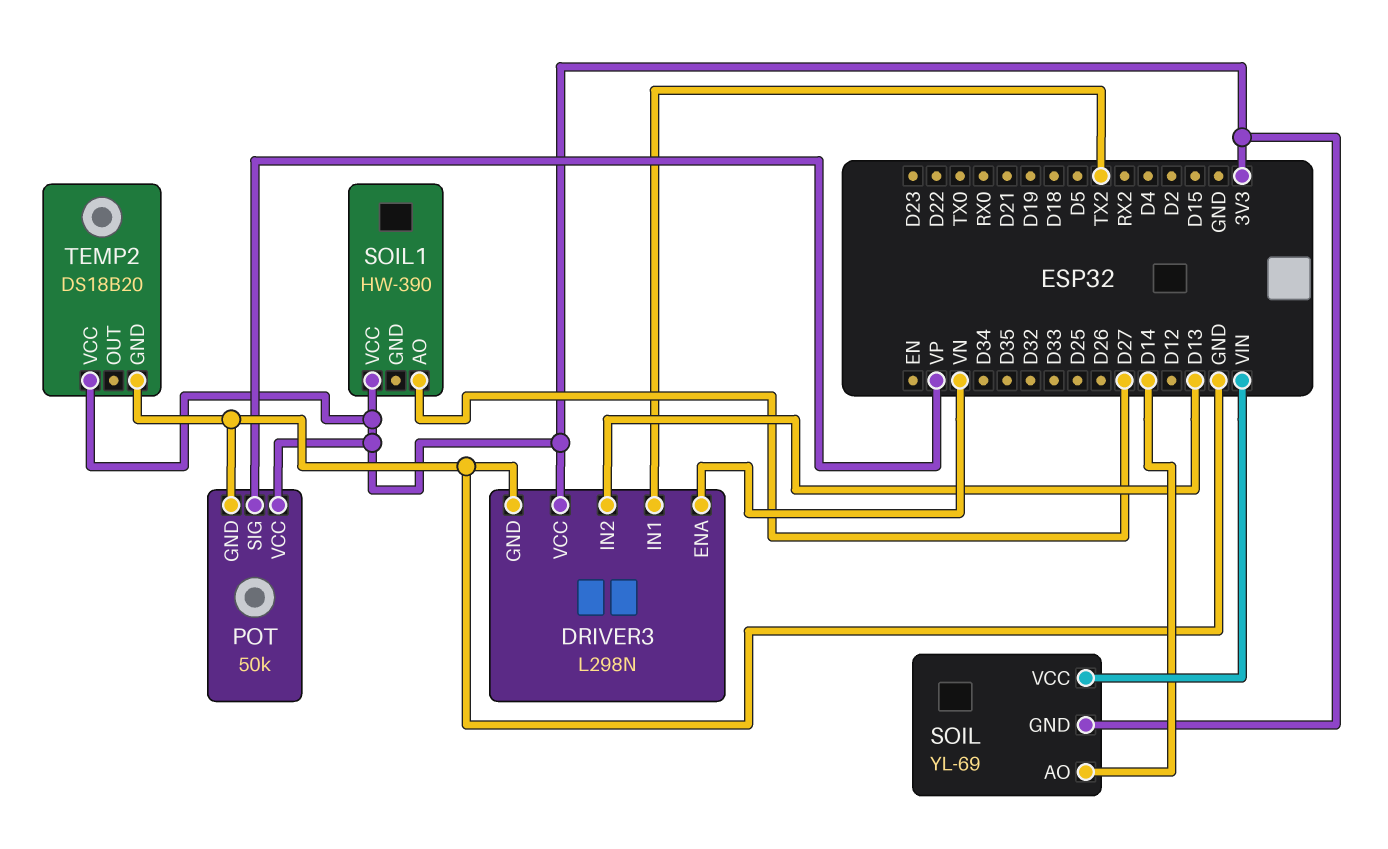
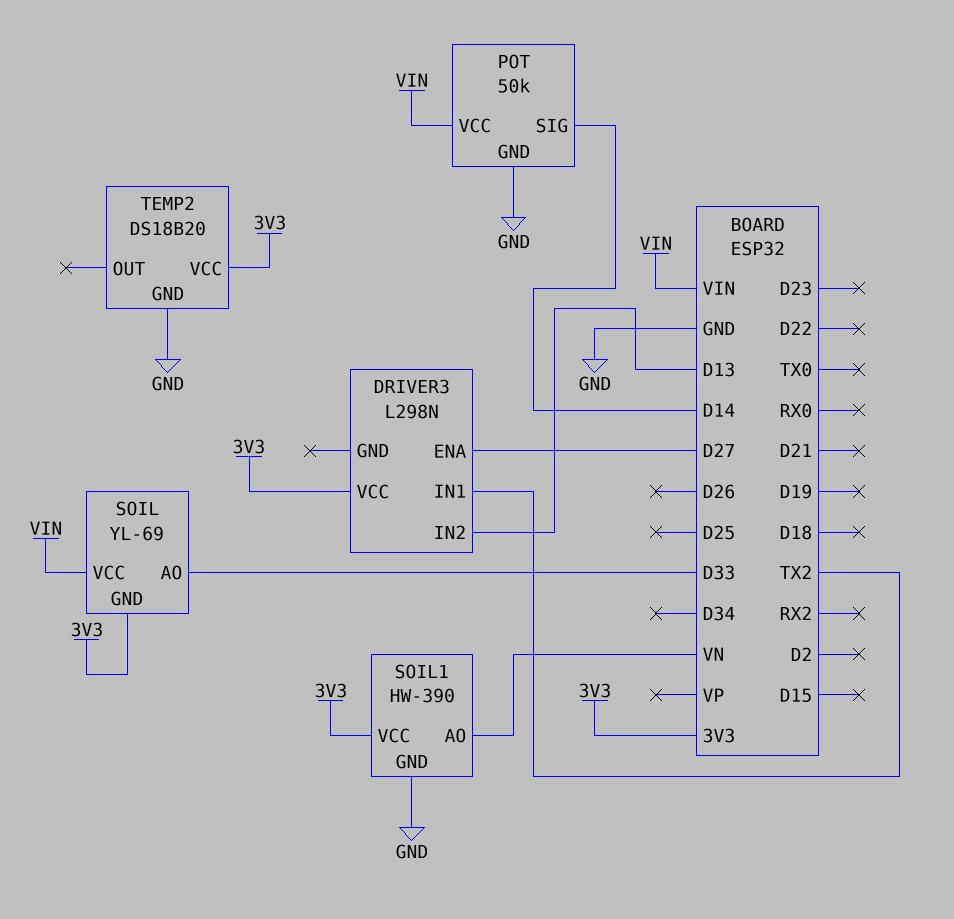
DRIVER3 pin ENA: VN -> D27
DRIVER3 pin GND: GND -> none
POT pin SIG: VP -> D14
POT pin VCC: 3V3 -> VIN
SOIL pin AO: D14 -> D33
SOIL1 pin AO: D27 -> VN
SOIL1 pin GND: none -> GND

